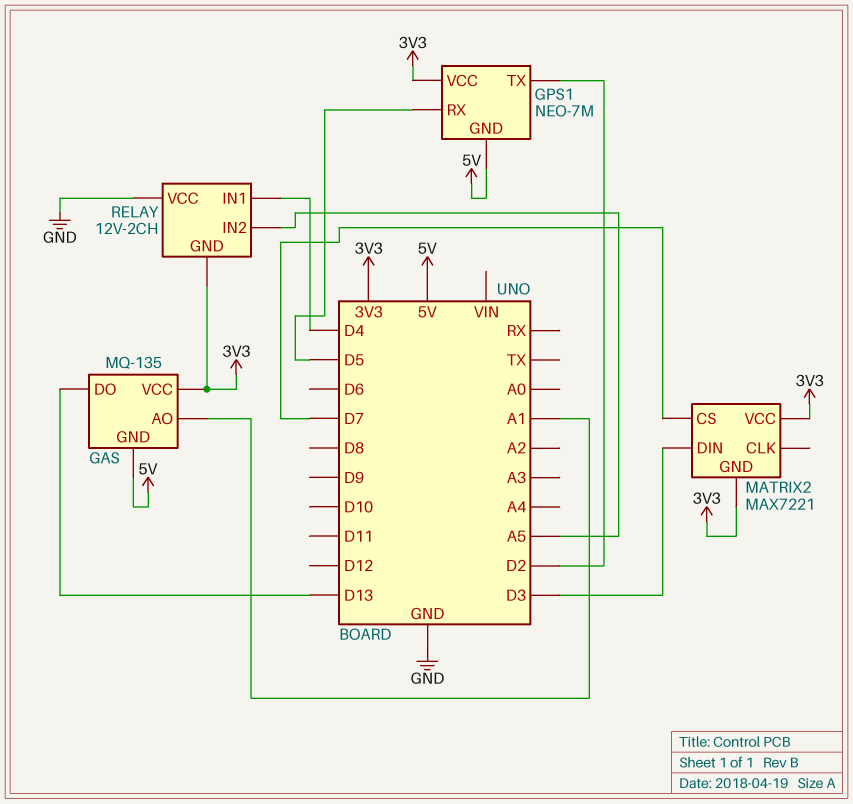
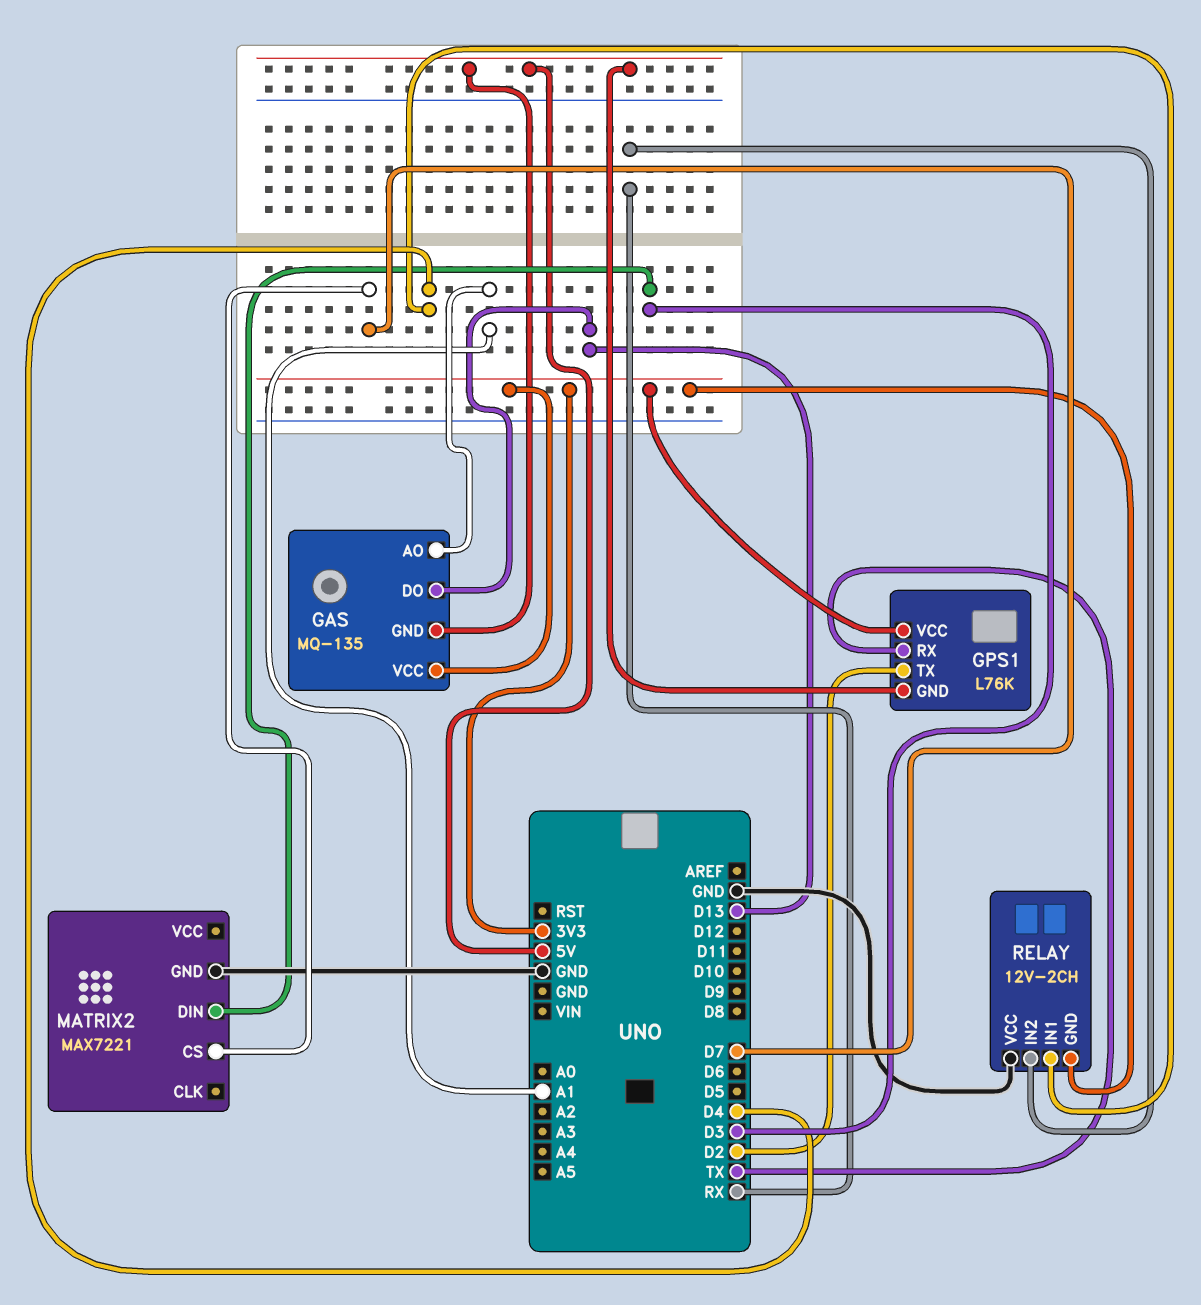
GPS1: NEO-7M -> L76K
GPS1 pin RX: D5 -> TX
MATRIX2 pin GND: 3V3 -> GND
MATRIX2 pin VCC: 3V3 -> none
RELAY pin IN2: A5 -> RX

